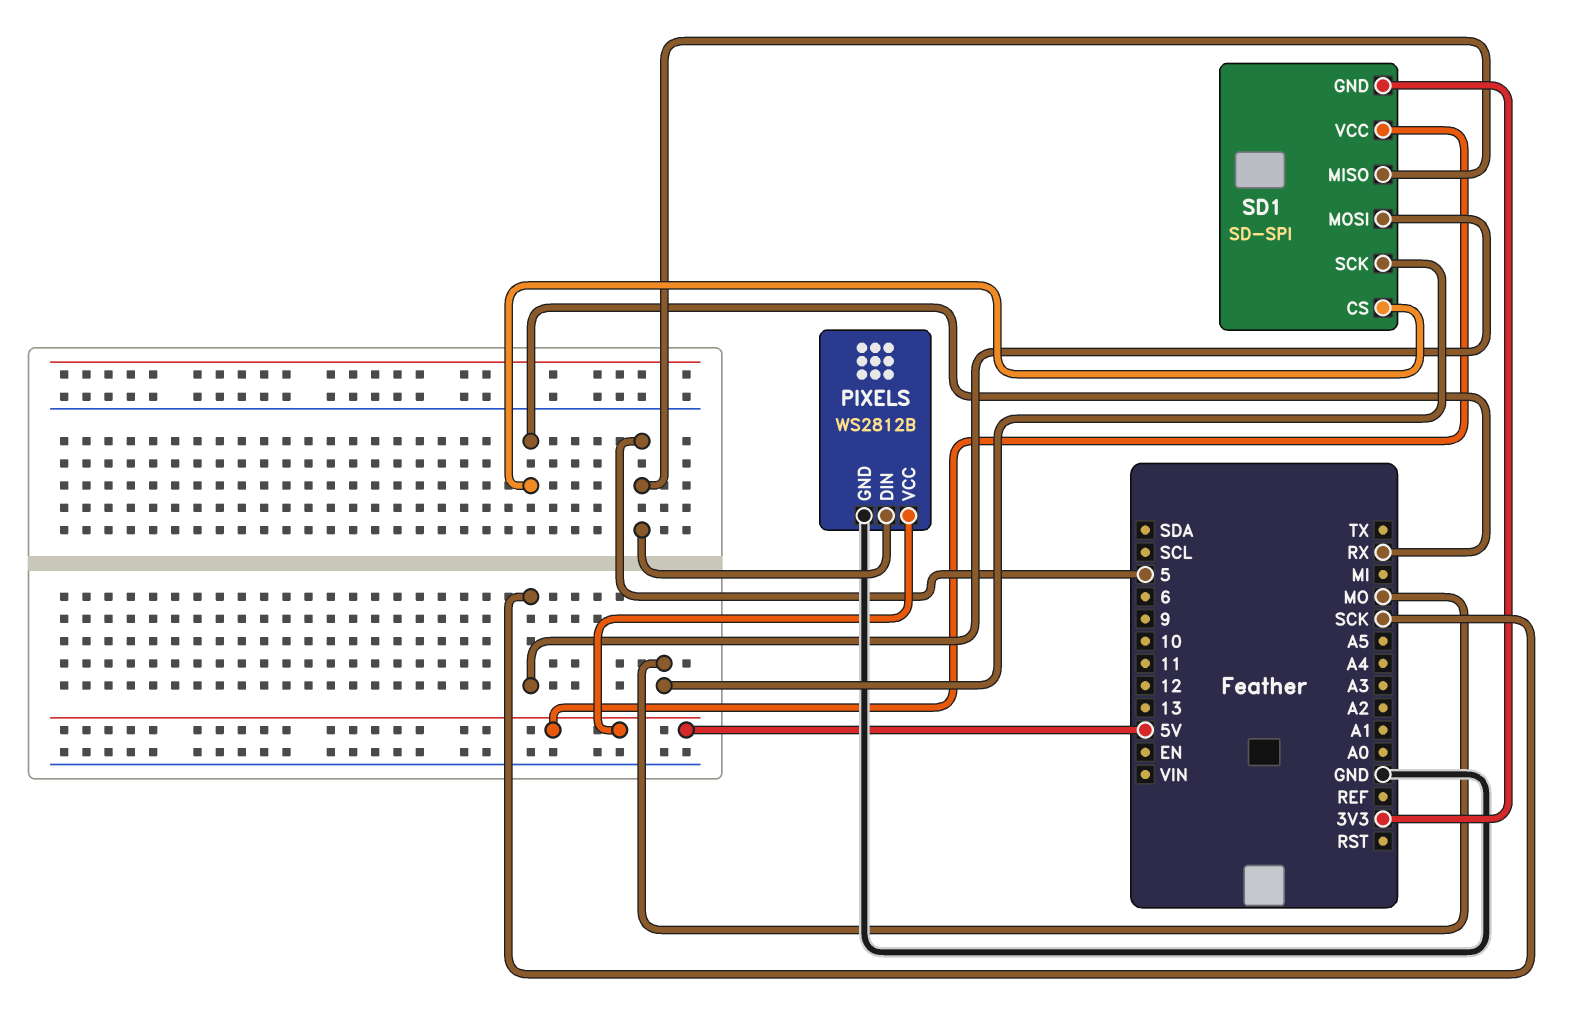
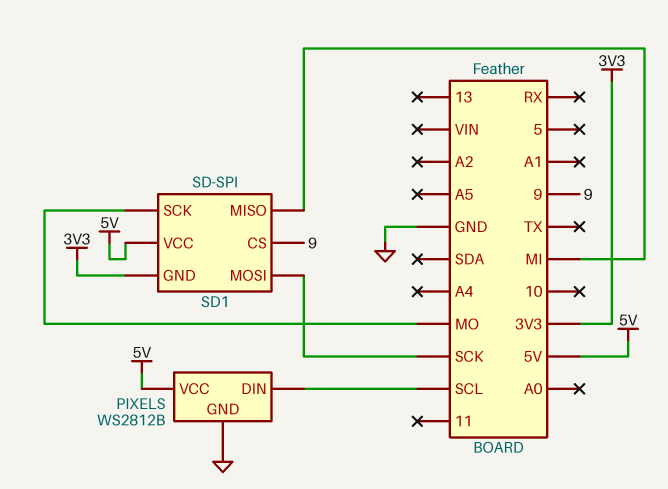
PIXELS pin DIN: 5 -> SCL
SD1 pin CS: RX -> 9
SD1 pin MISO: 5 -> MI

